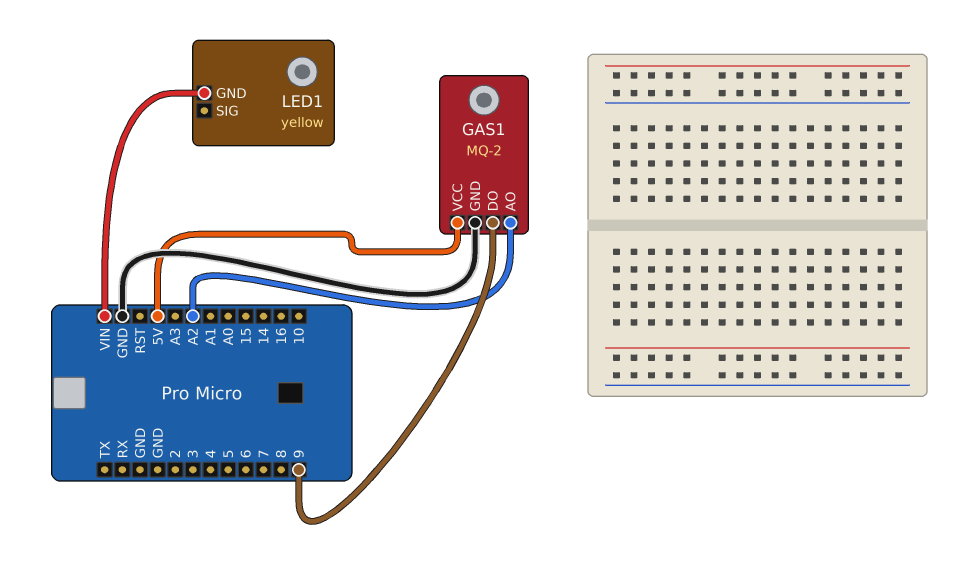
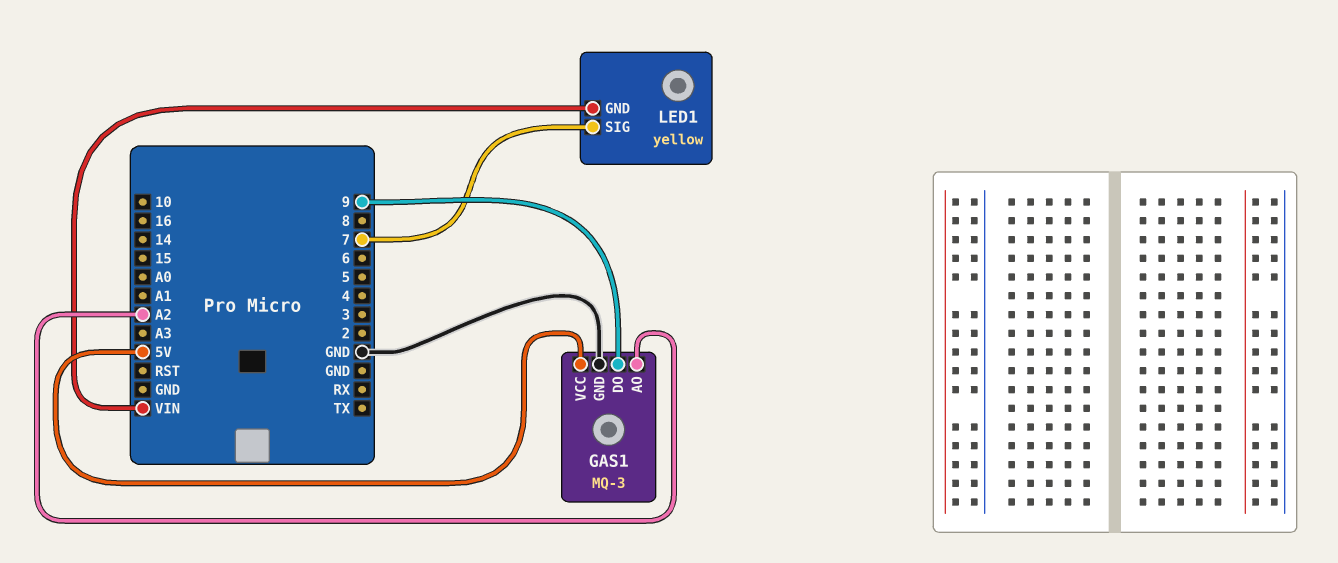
GAS1: MQ-2 -> MQ-3
LED1 pin SIG: none -> 7

